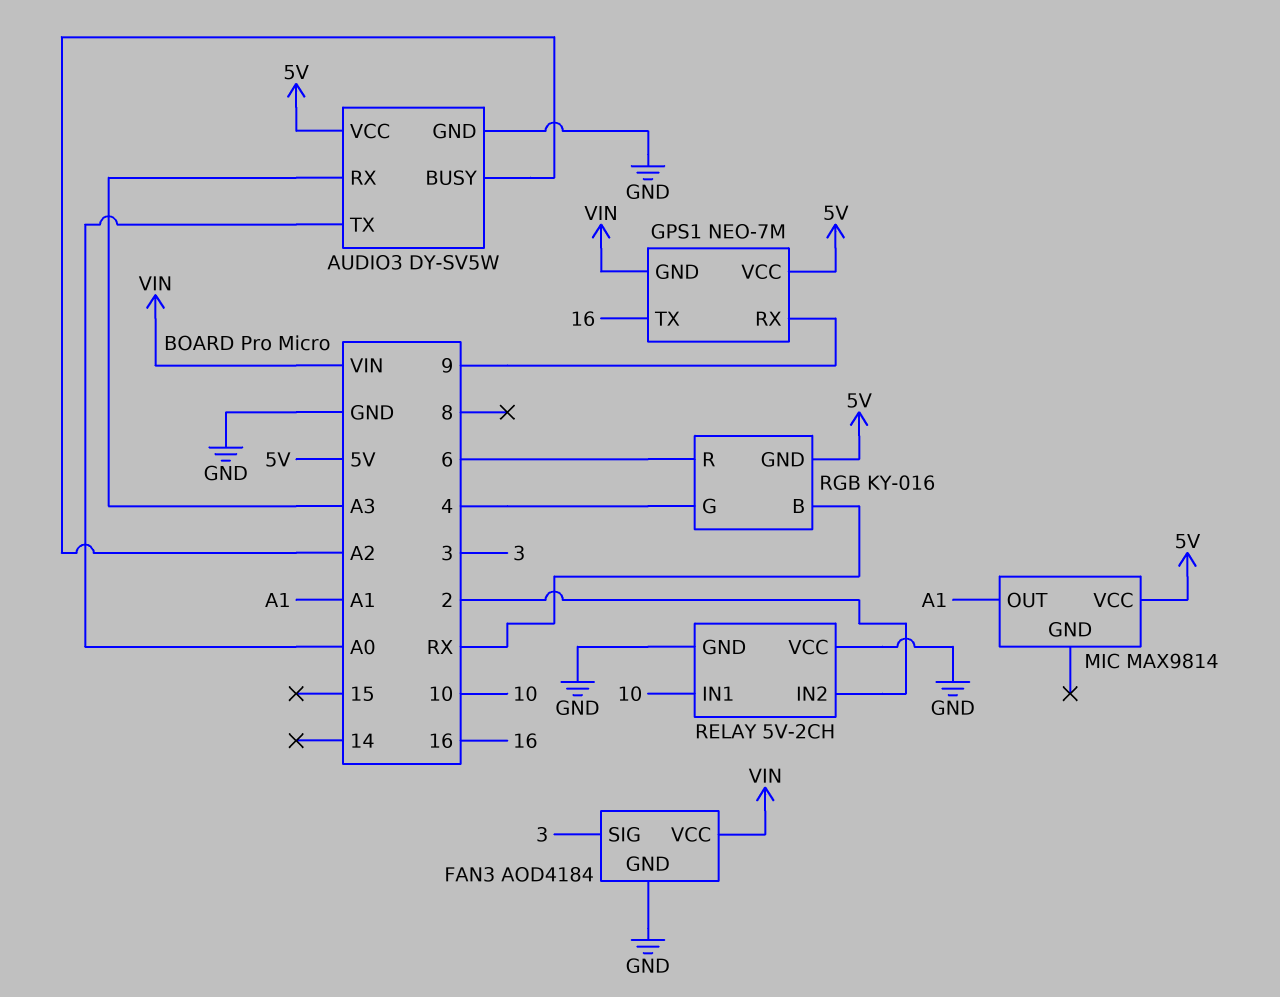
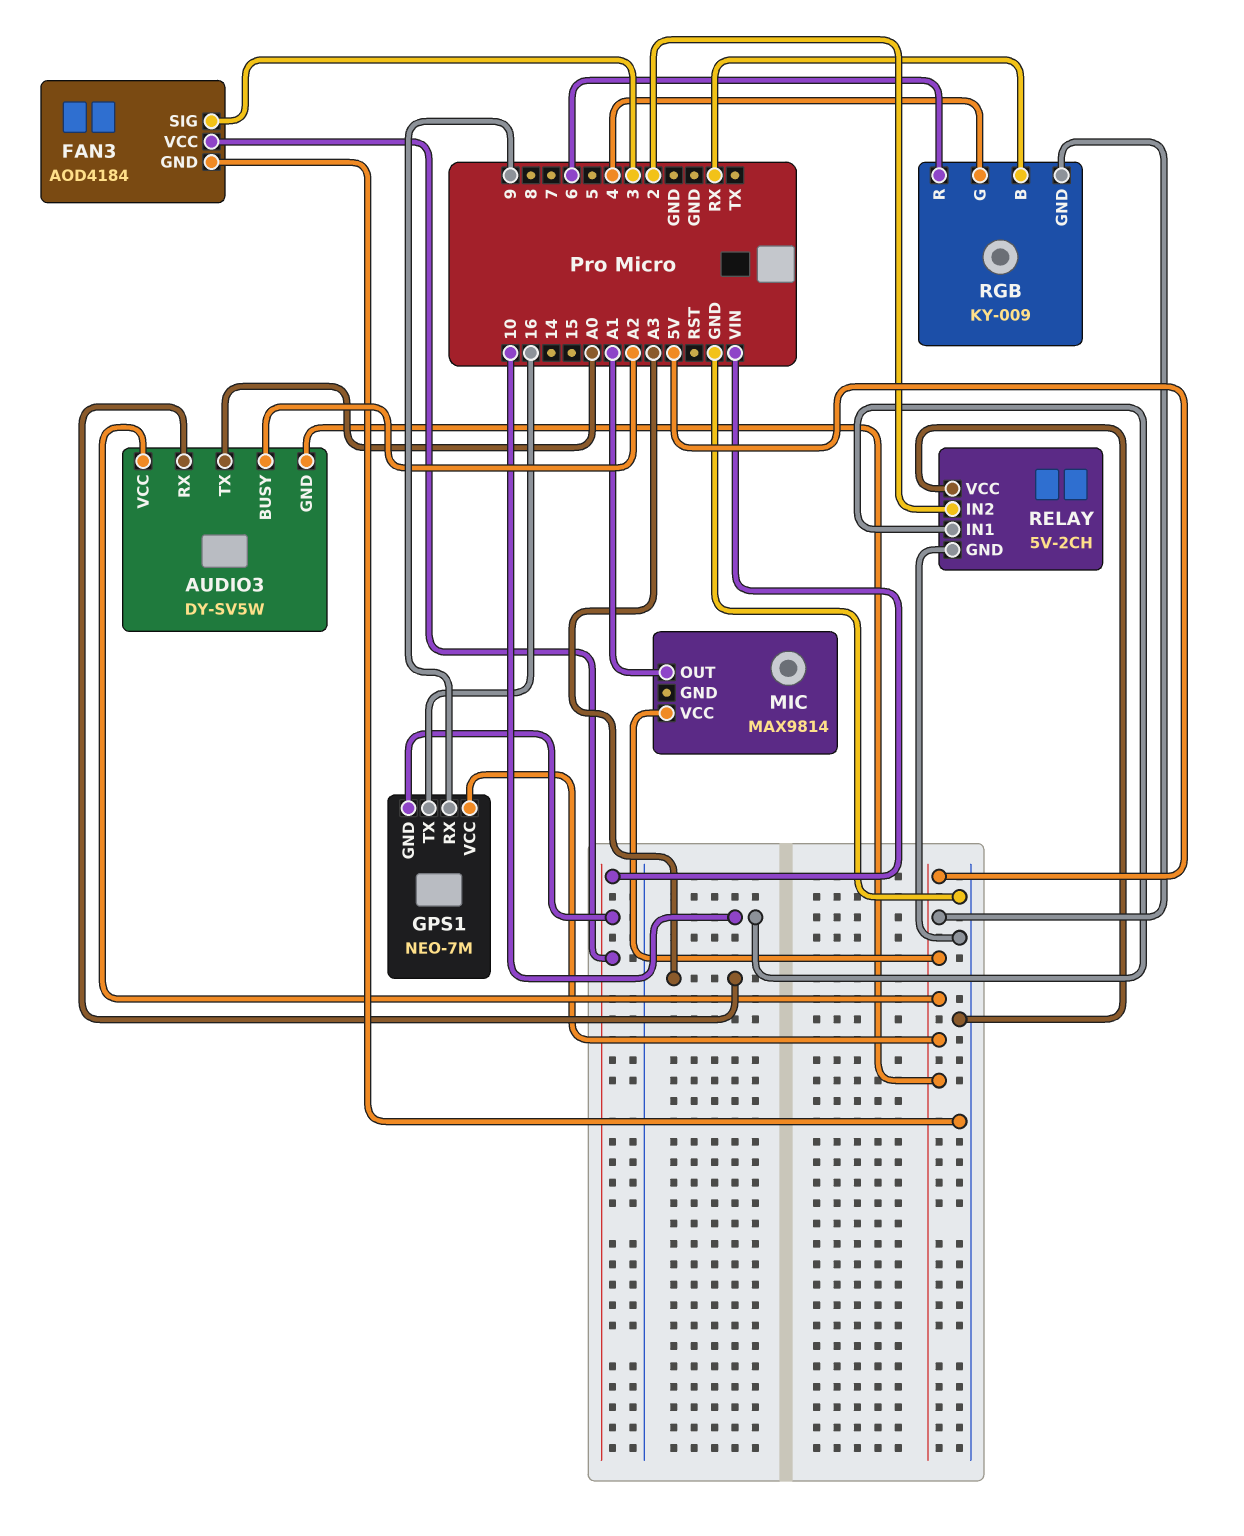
AUDIO3 pin GND: GND -> 5V
RGB: KY-016 -> KY-009

